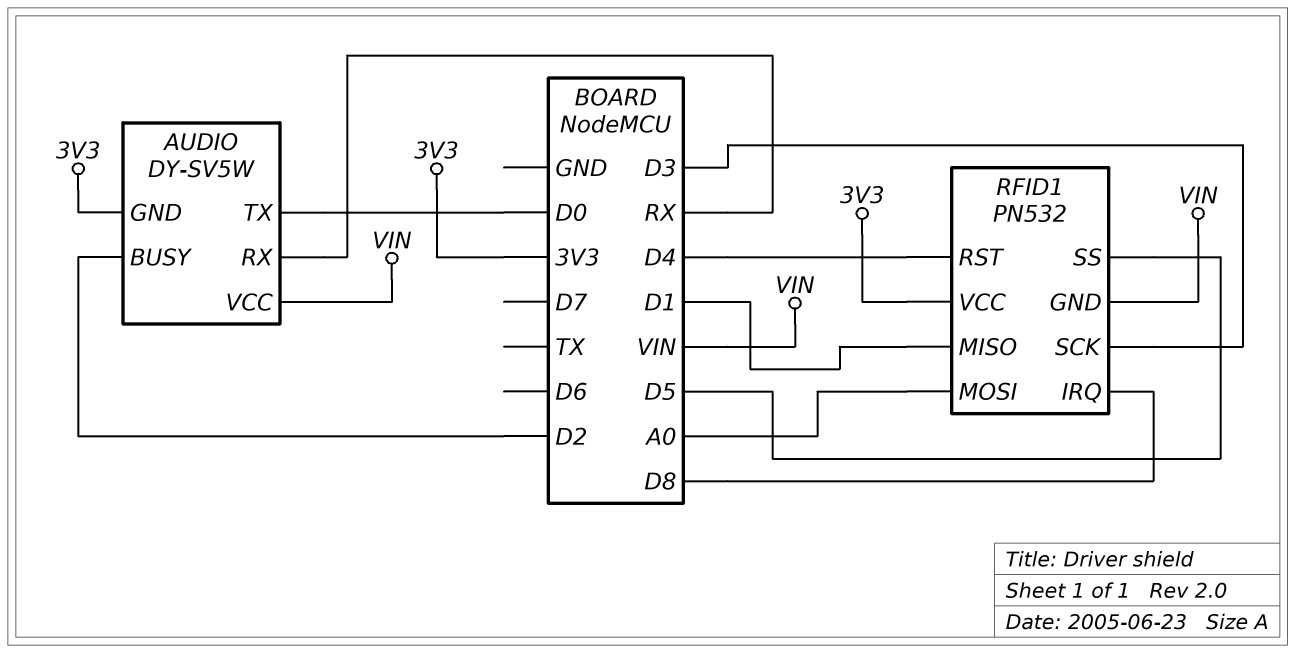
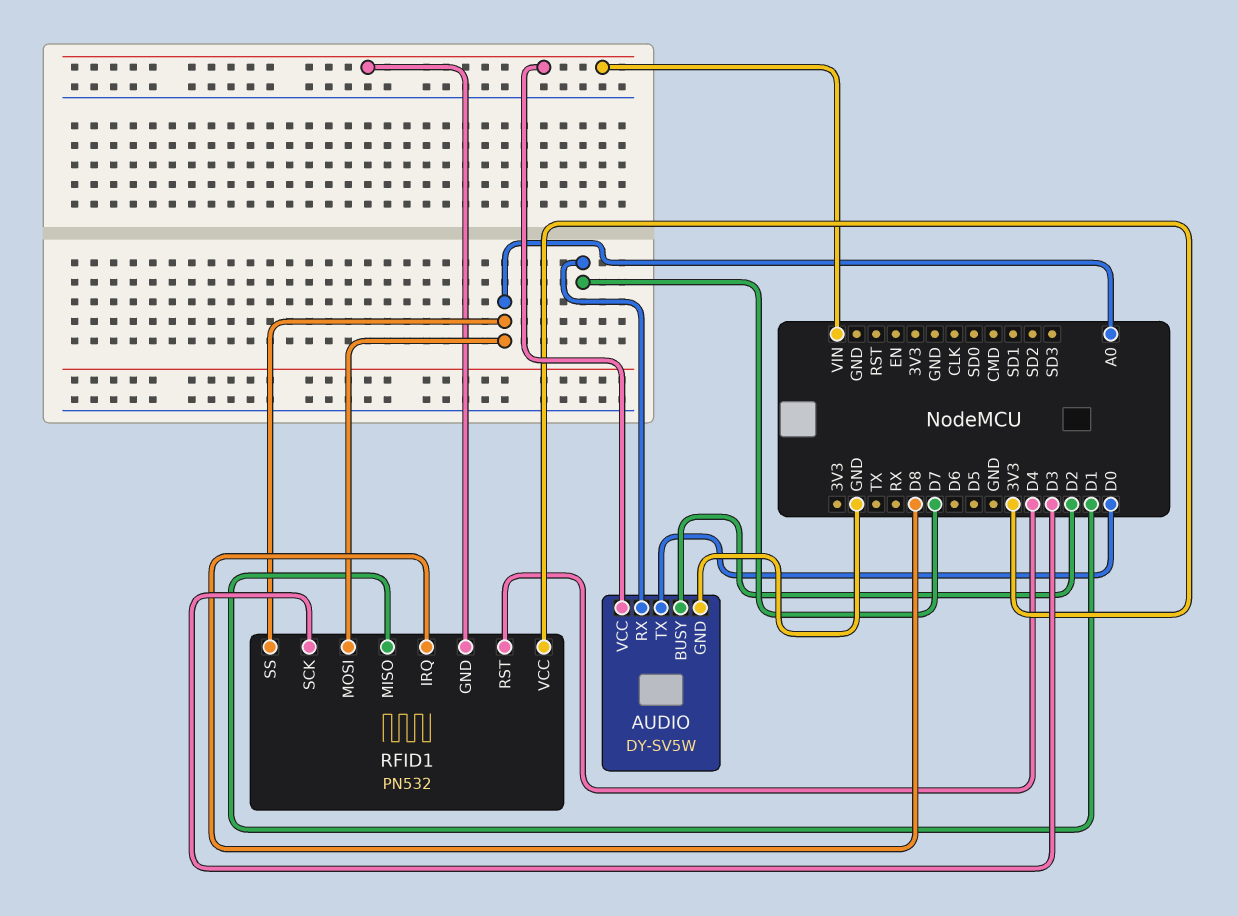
AUDIO pin GND: 3V3 -> GND
AUDIO pin RX: RX -> D7
RFID1 pin SS: D5 -> A0

